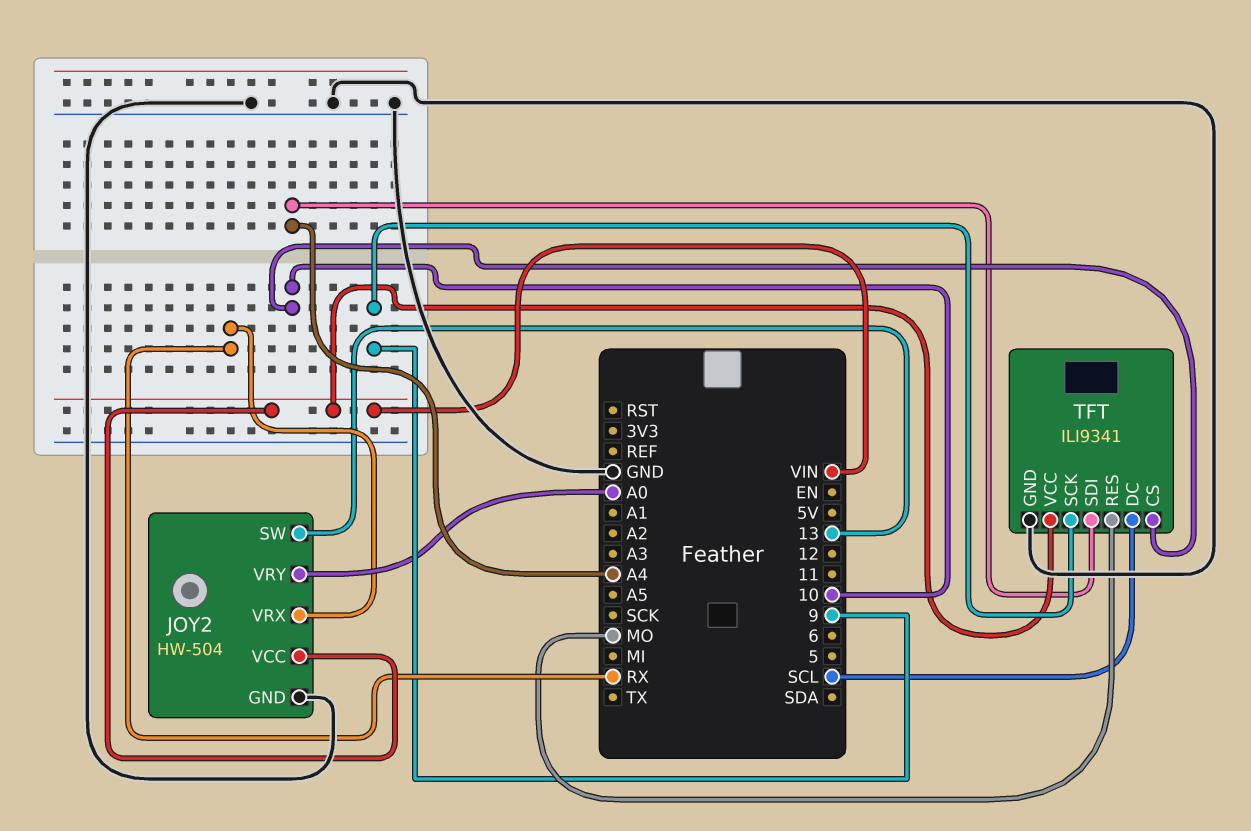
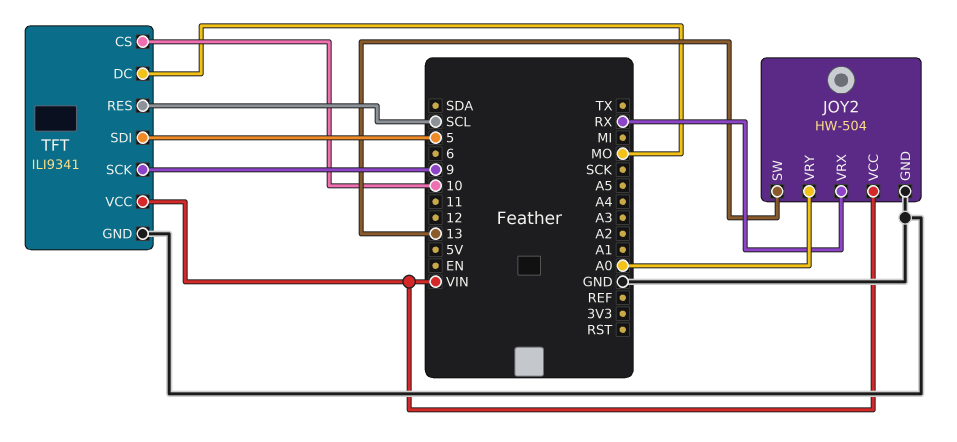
TFT pin DC: SCL -> MO
TFT pin RES: MO -> SCL
TFT pin SDI: A4 -> 5

